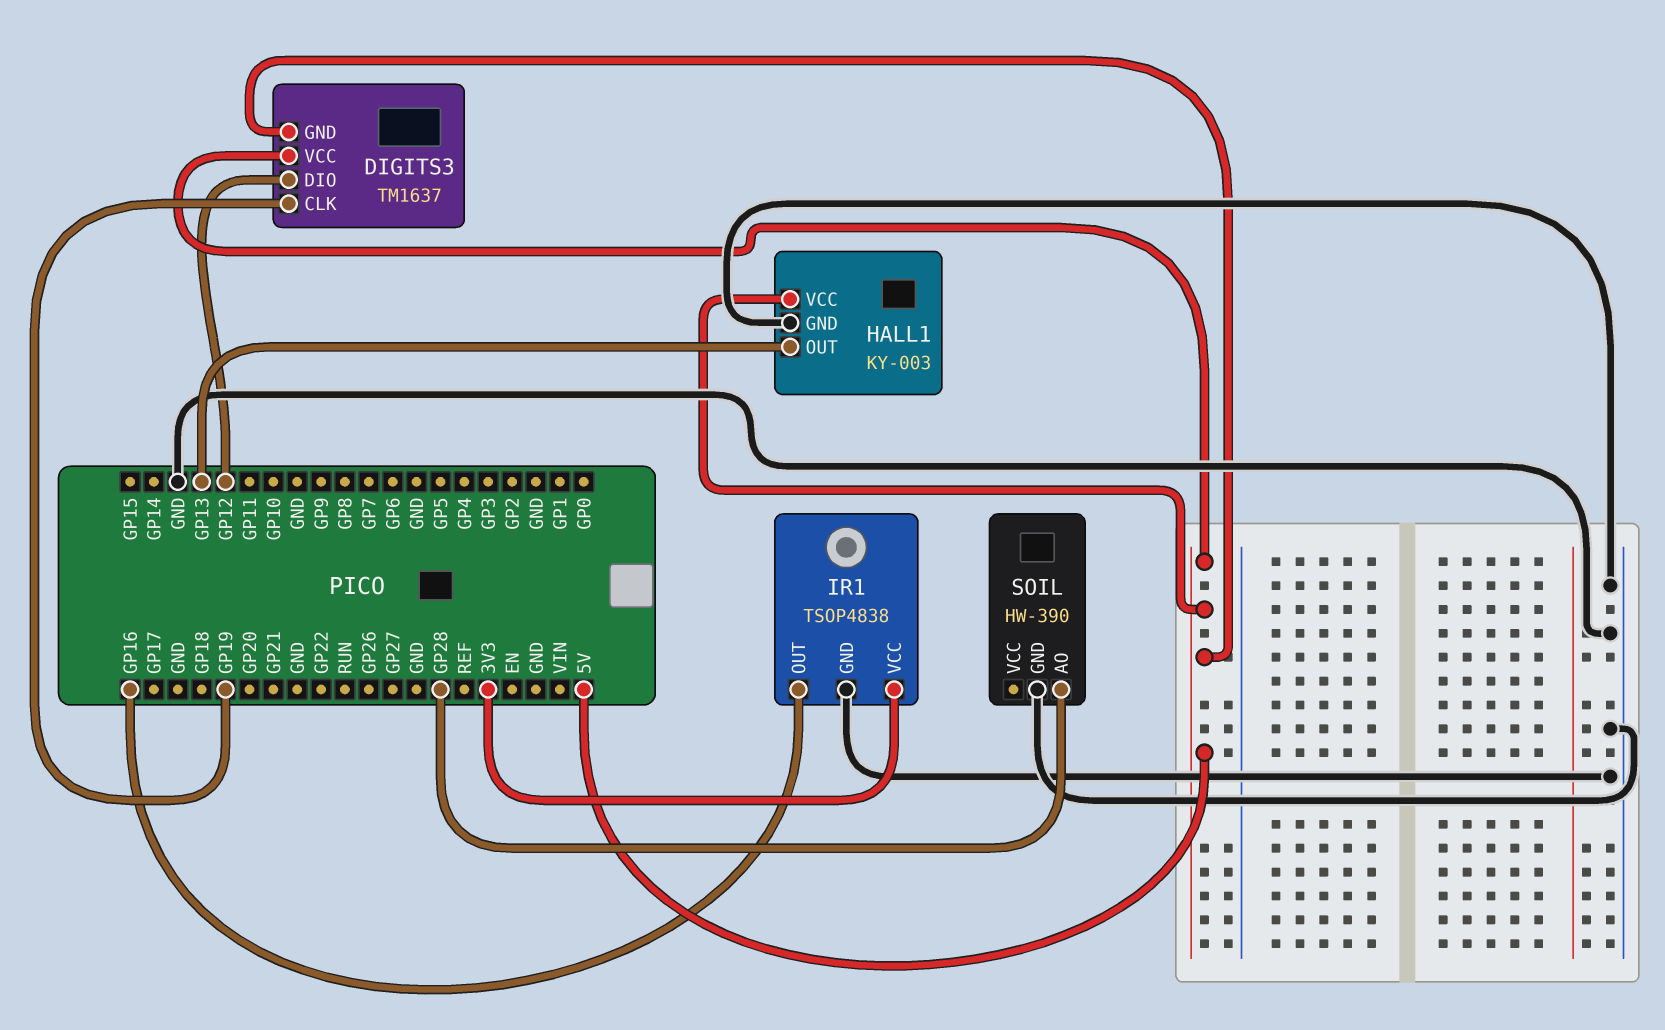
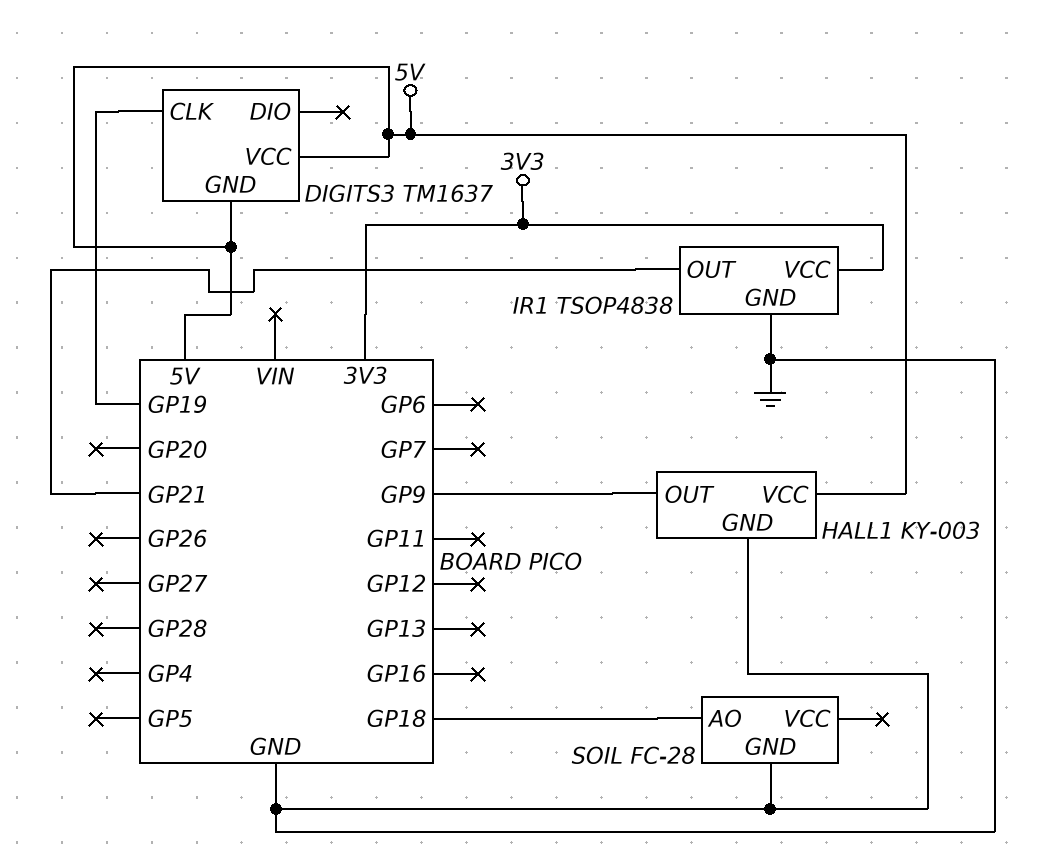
DIGITS3 pin DIO: GP12 -> none
HALL1 pin OUT: GP13 -> GP9
IR1 pin OUT: GP16 -> GP21
SOIL: HW-390 -> FC-28
SOIL pin AO: GP28 -> GP18

